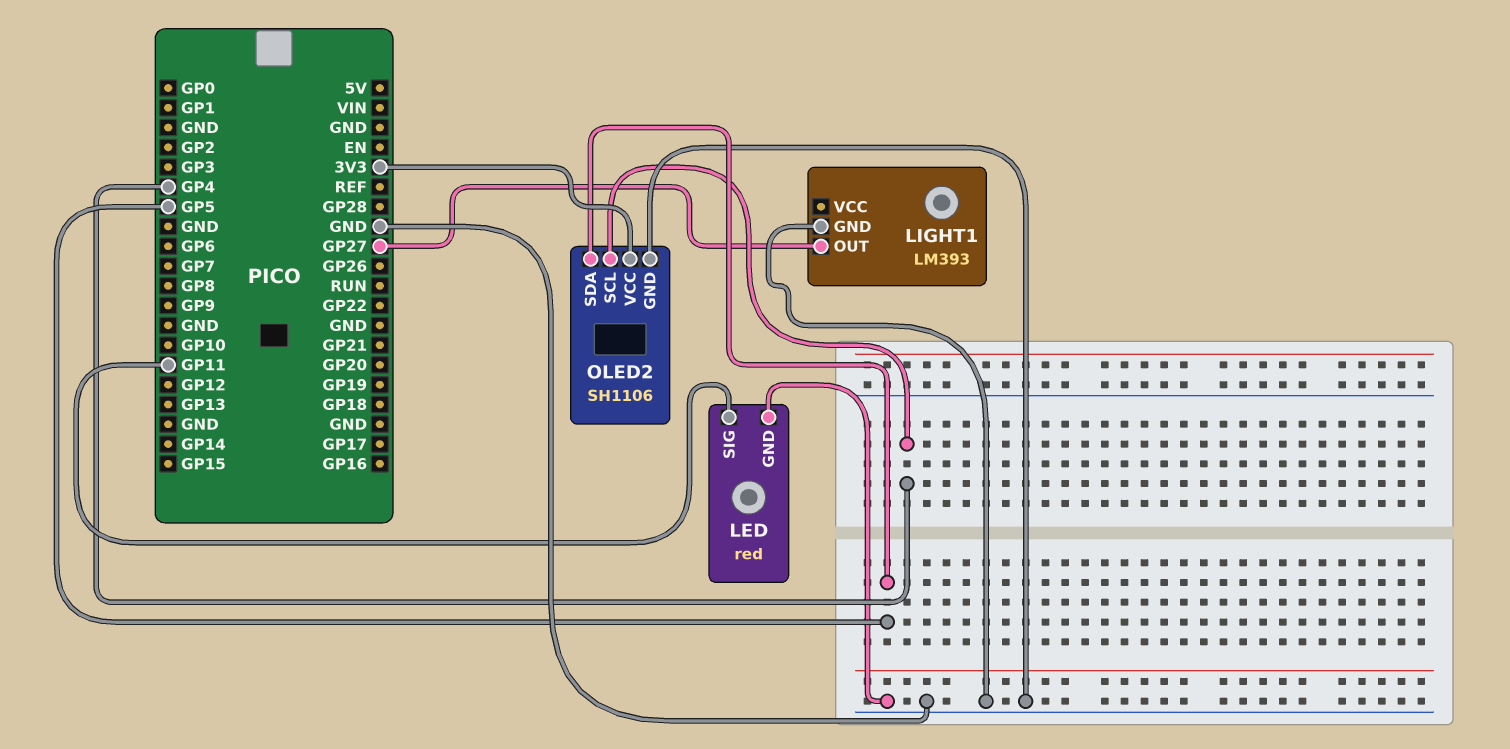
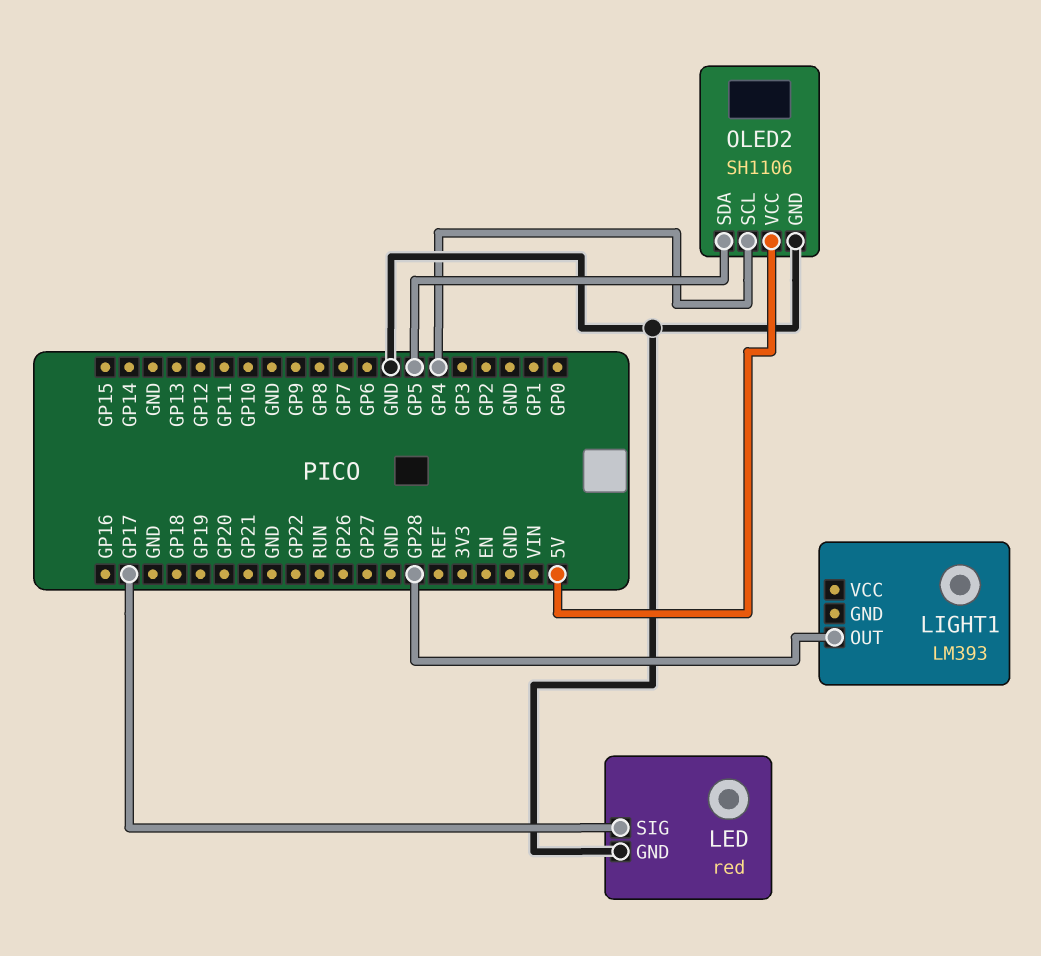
LED pin SIG: GP11 -> GP17
LIGHT1 pin GND: GND -> none
LIGHT1 pin OUT: GP27 -> GP28
OLED2 pin VCC: 3V3 -> 5V

